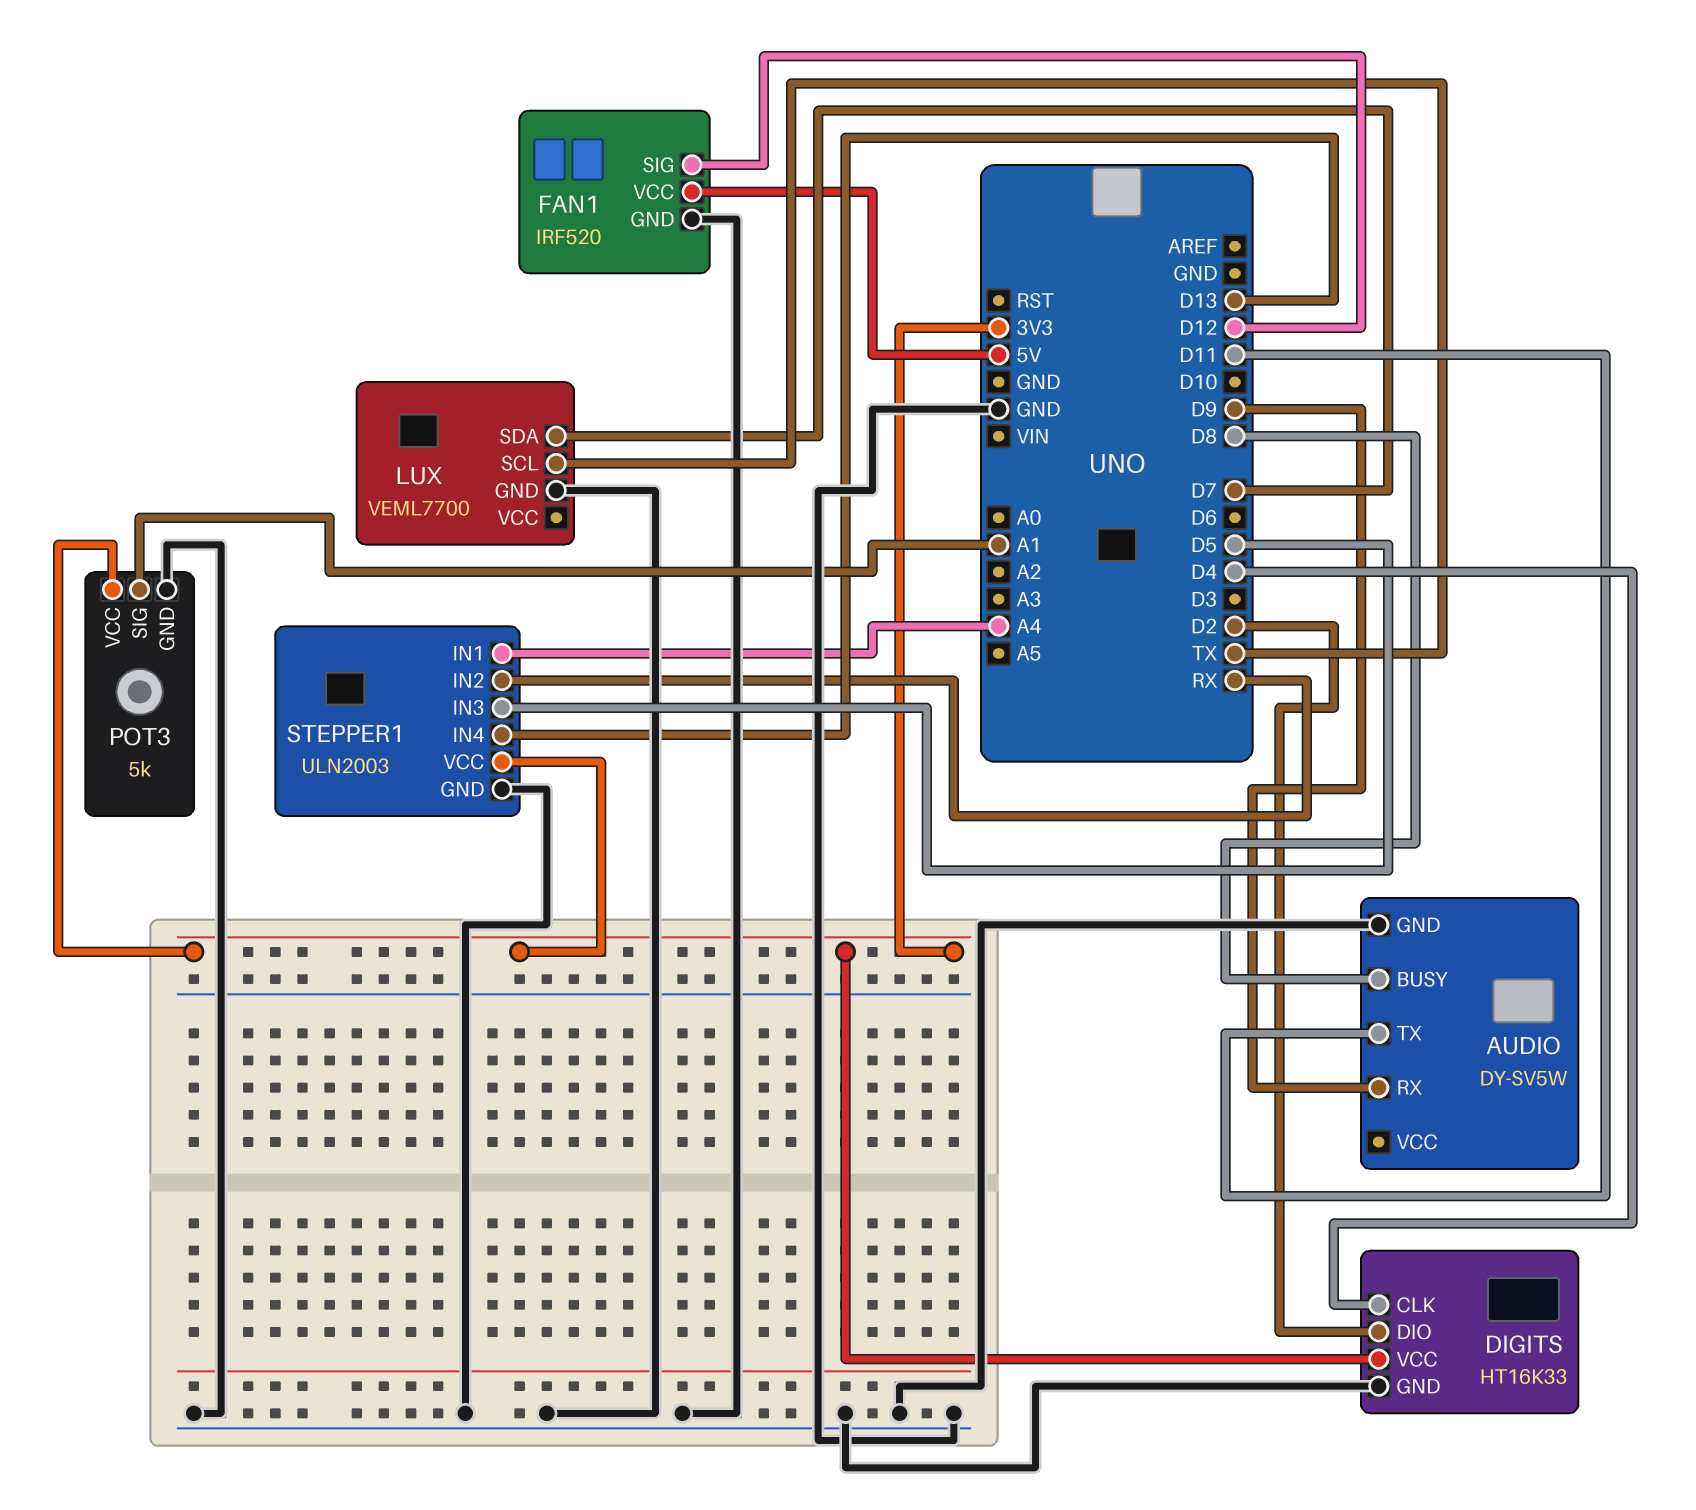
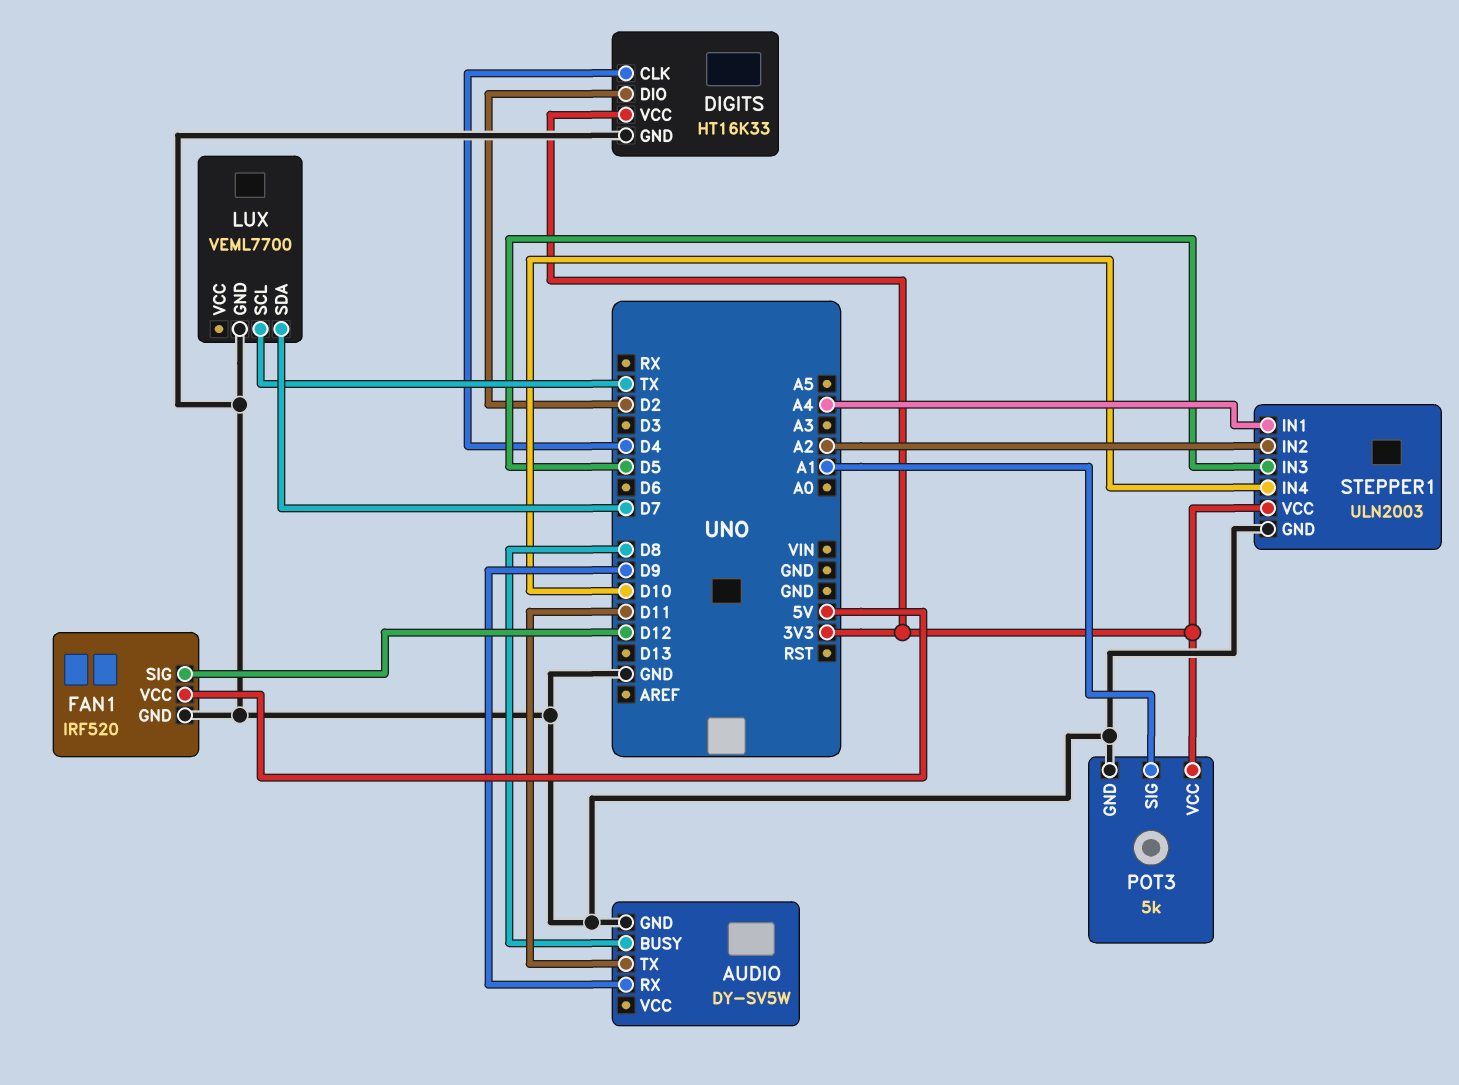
STEPPER1 pin IN2: RX -> A2
STEPPER1 pin IN4: D13 -> D10

